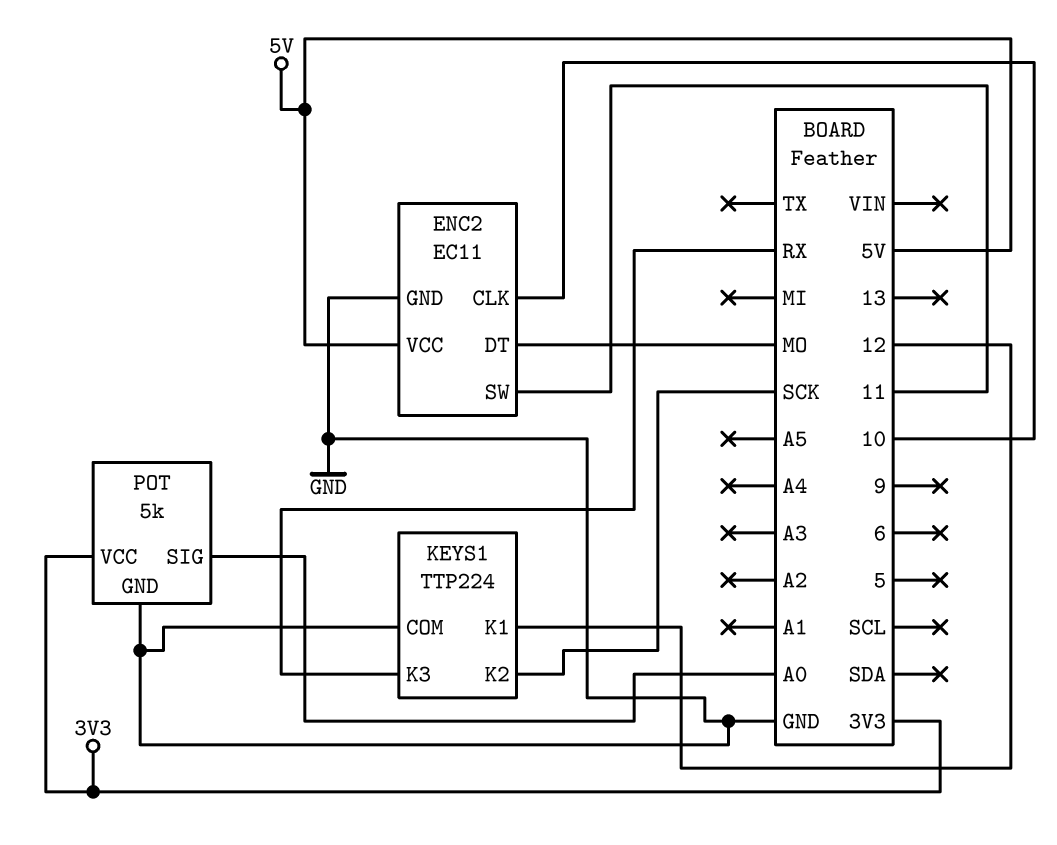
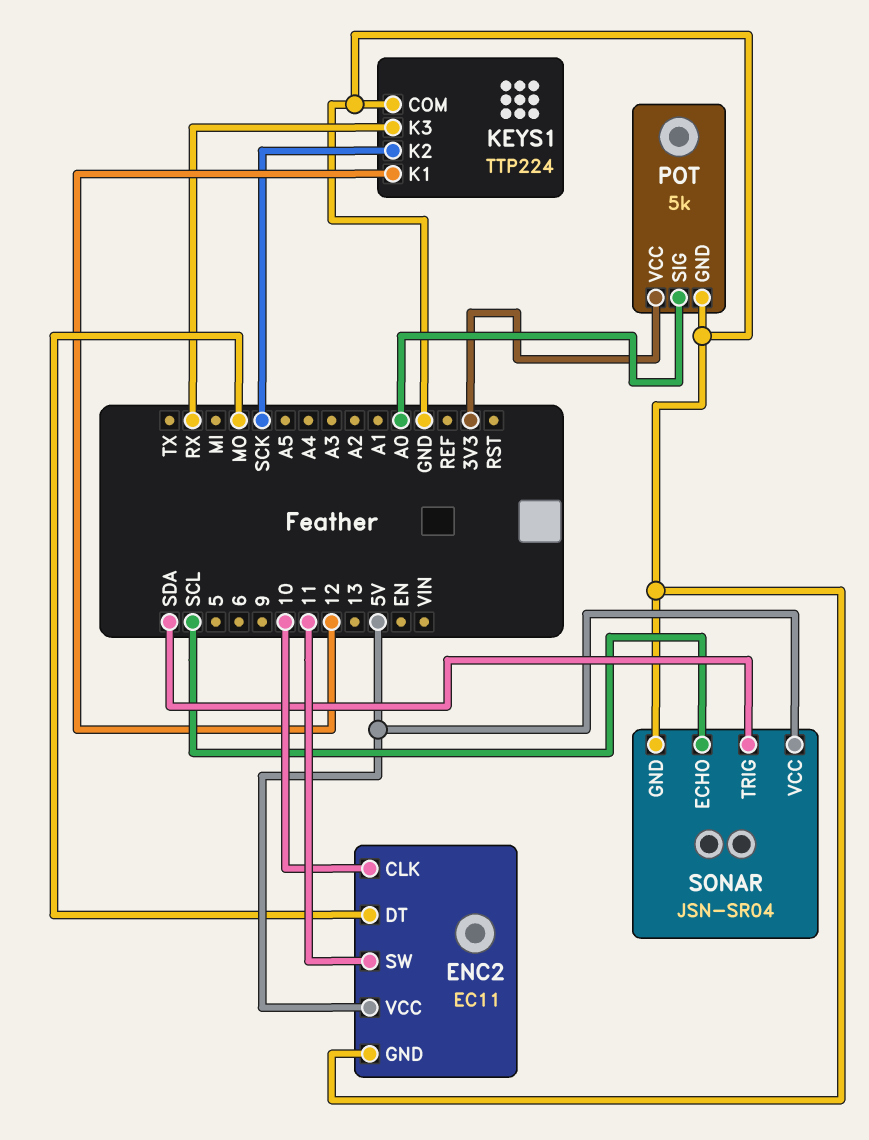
SONAR: none -> JSN-SR04
SONAR pin ECHO: none -> SCL
SONAR pin GND: none -> GND
SONAR pin TRIG: none -> SDA
SONAR pin VCC: none -> 5V

